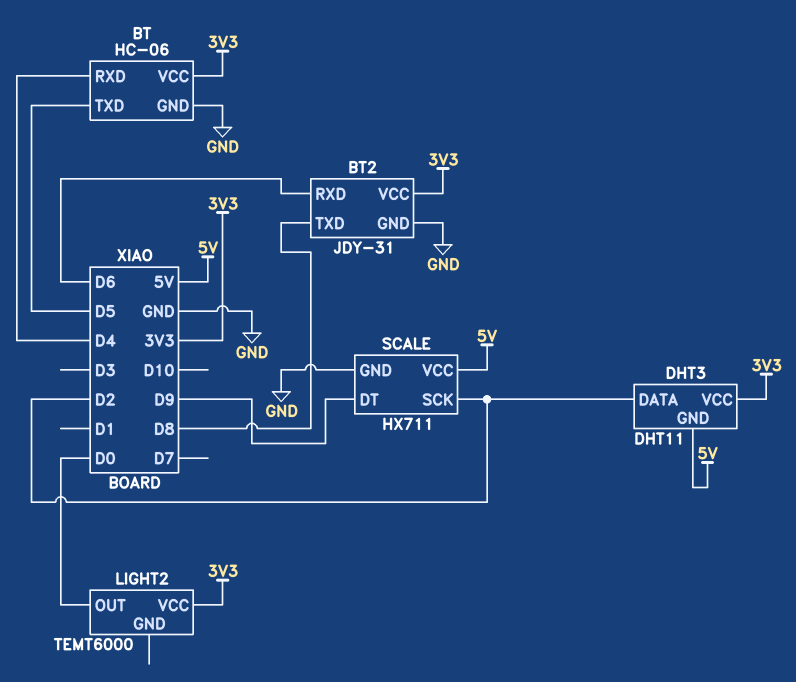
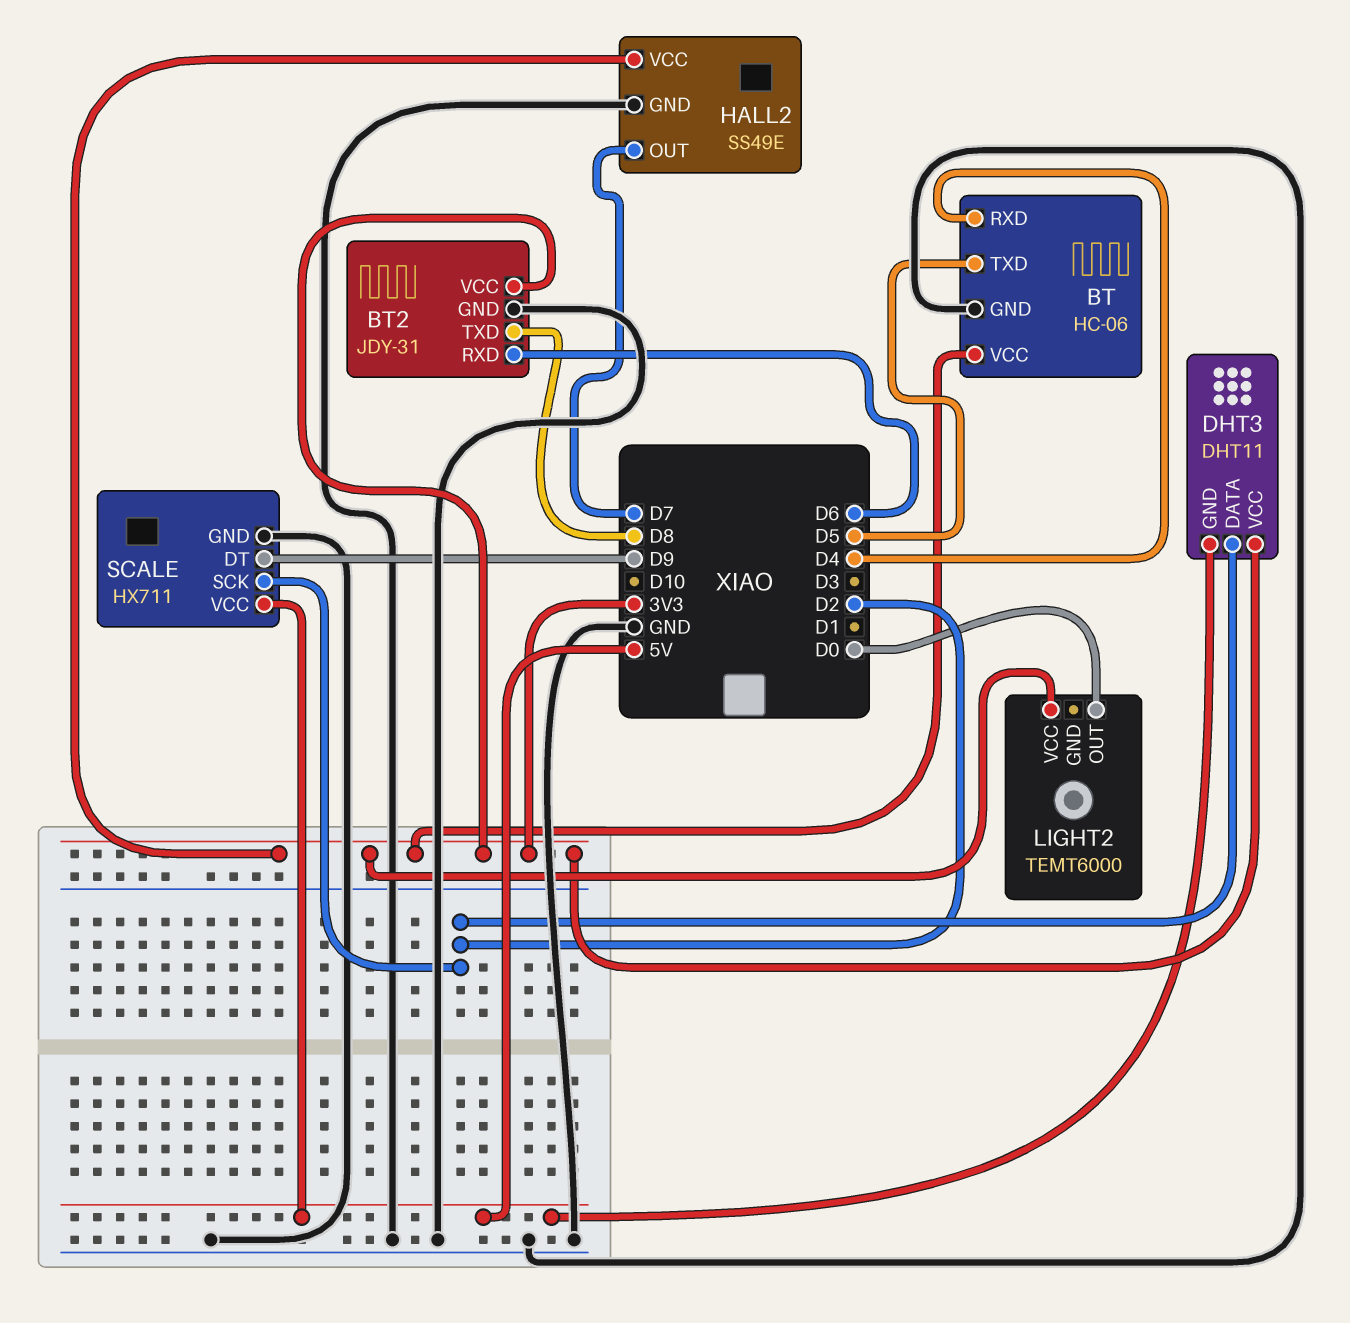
HALL2: none -> SS49E
HALL2 pin GND: none -> GND
HALL2 pin OUT: none -> D7
HALL2 pin VCC: none -> 3V3

